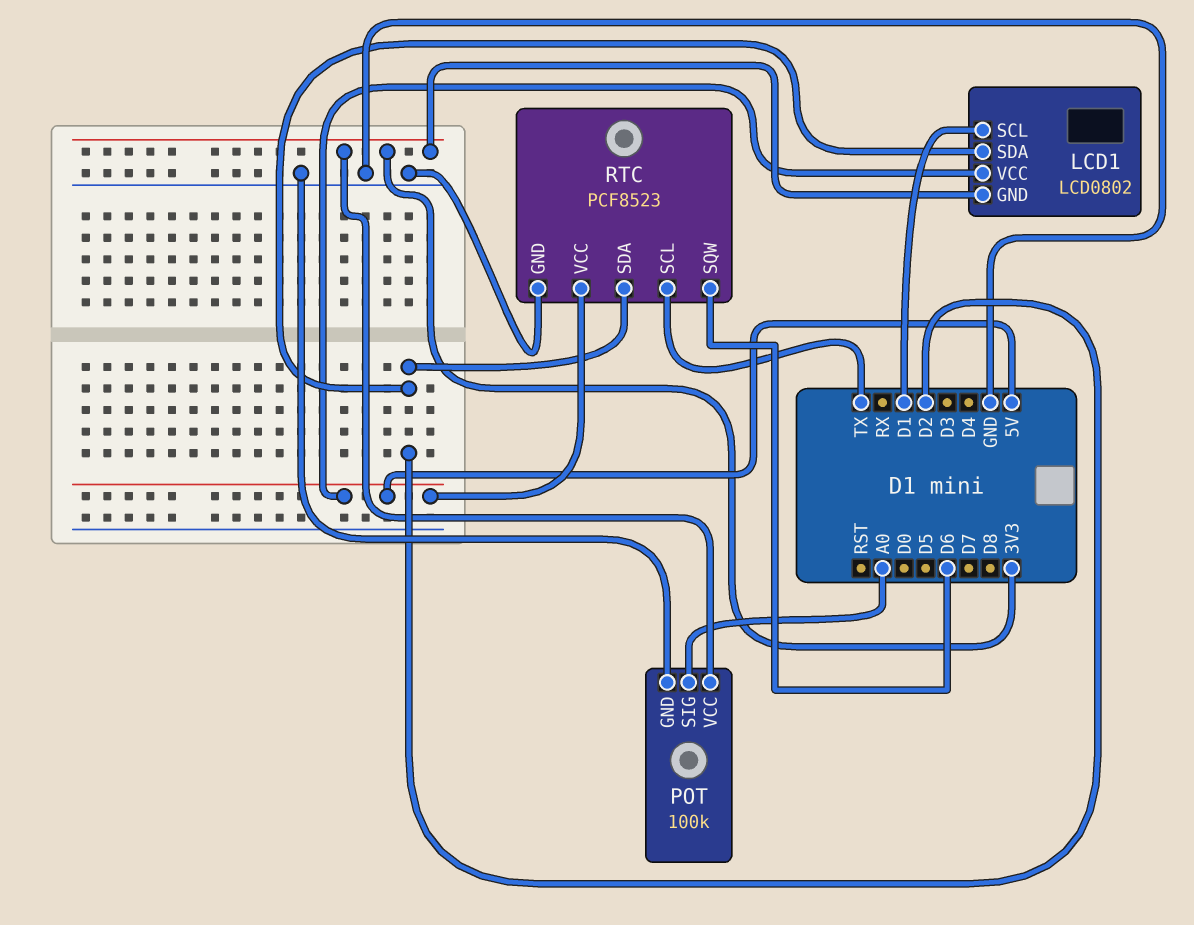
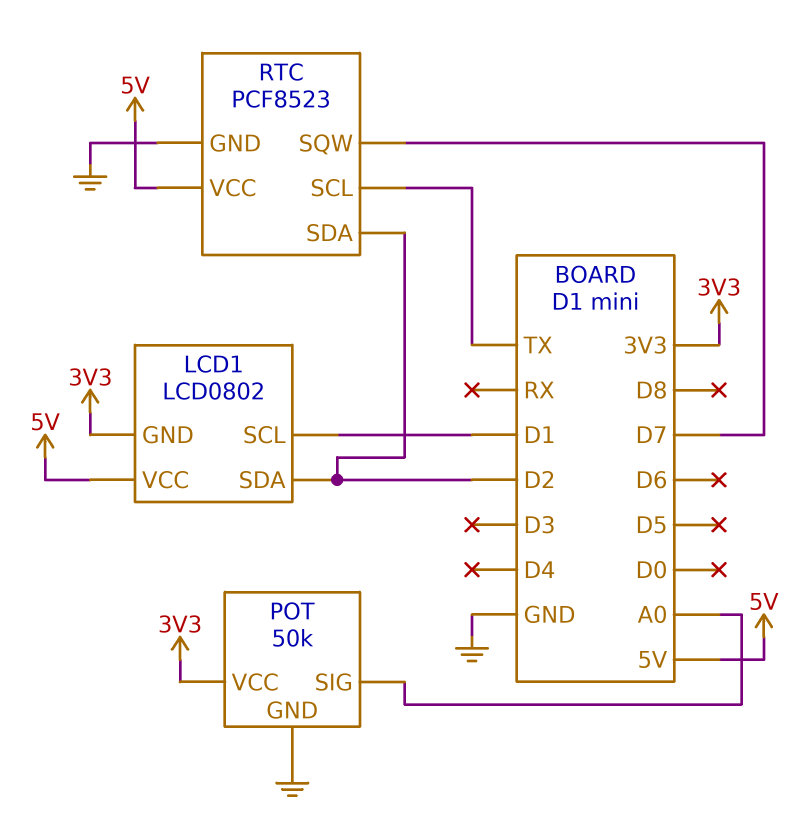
POT: 100k -> 50k
RTC pin SQW: D6 -> D7

